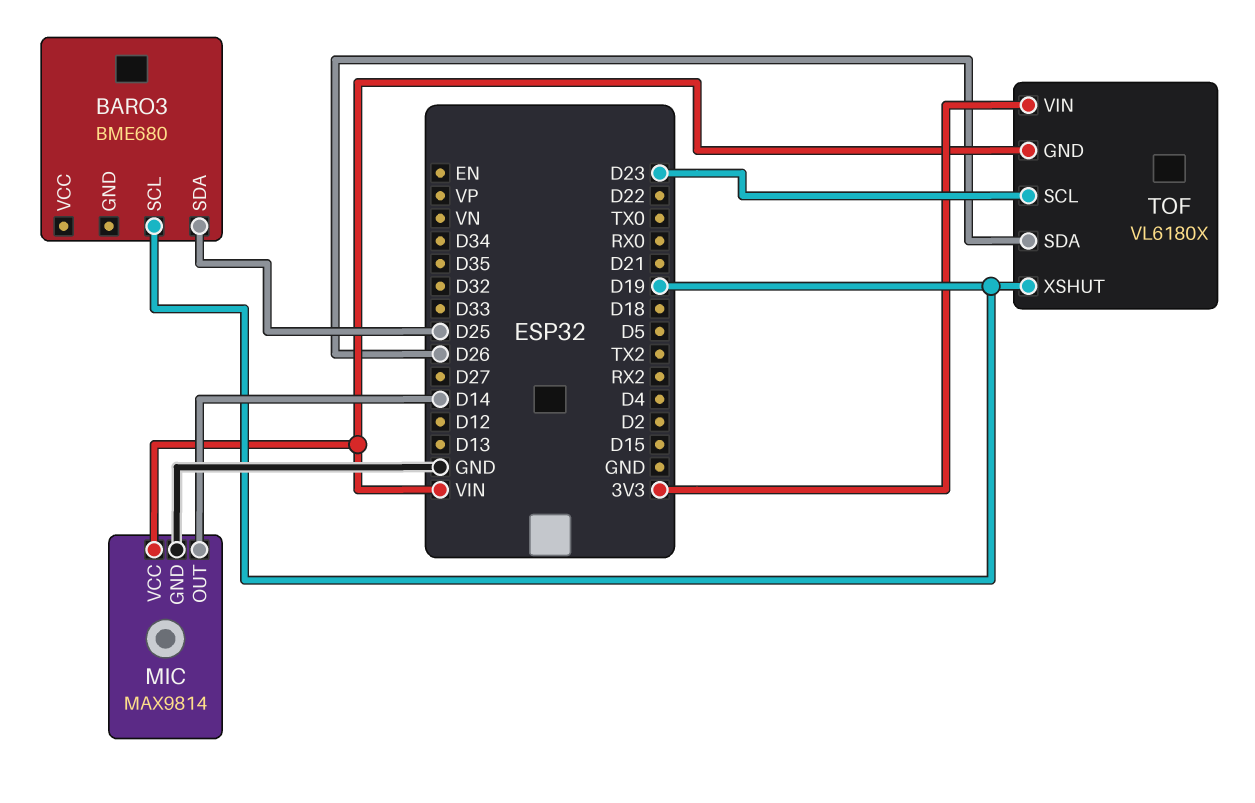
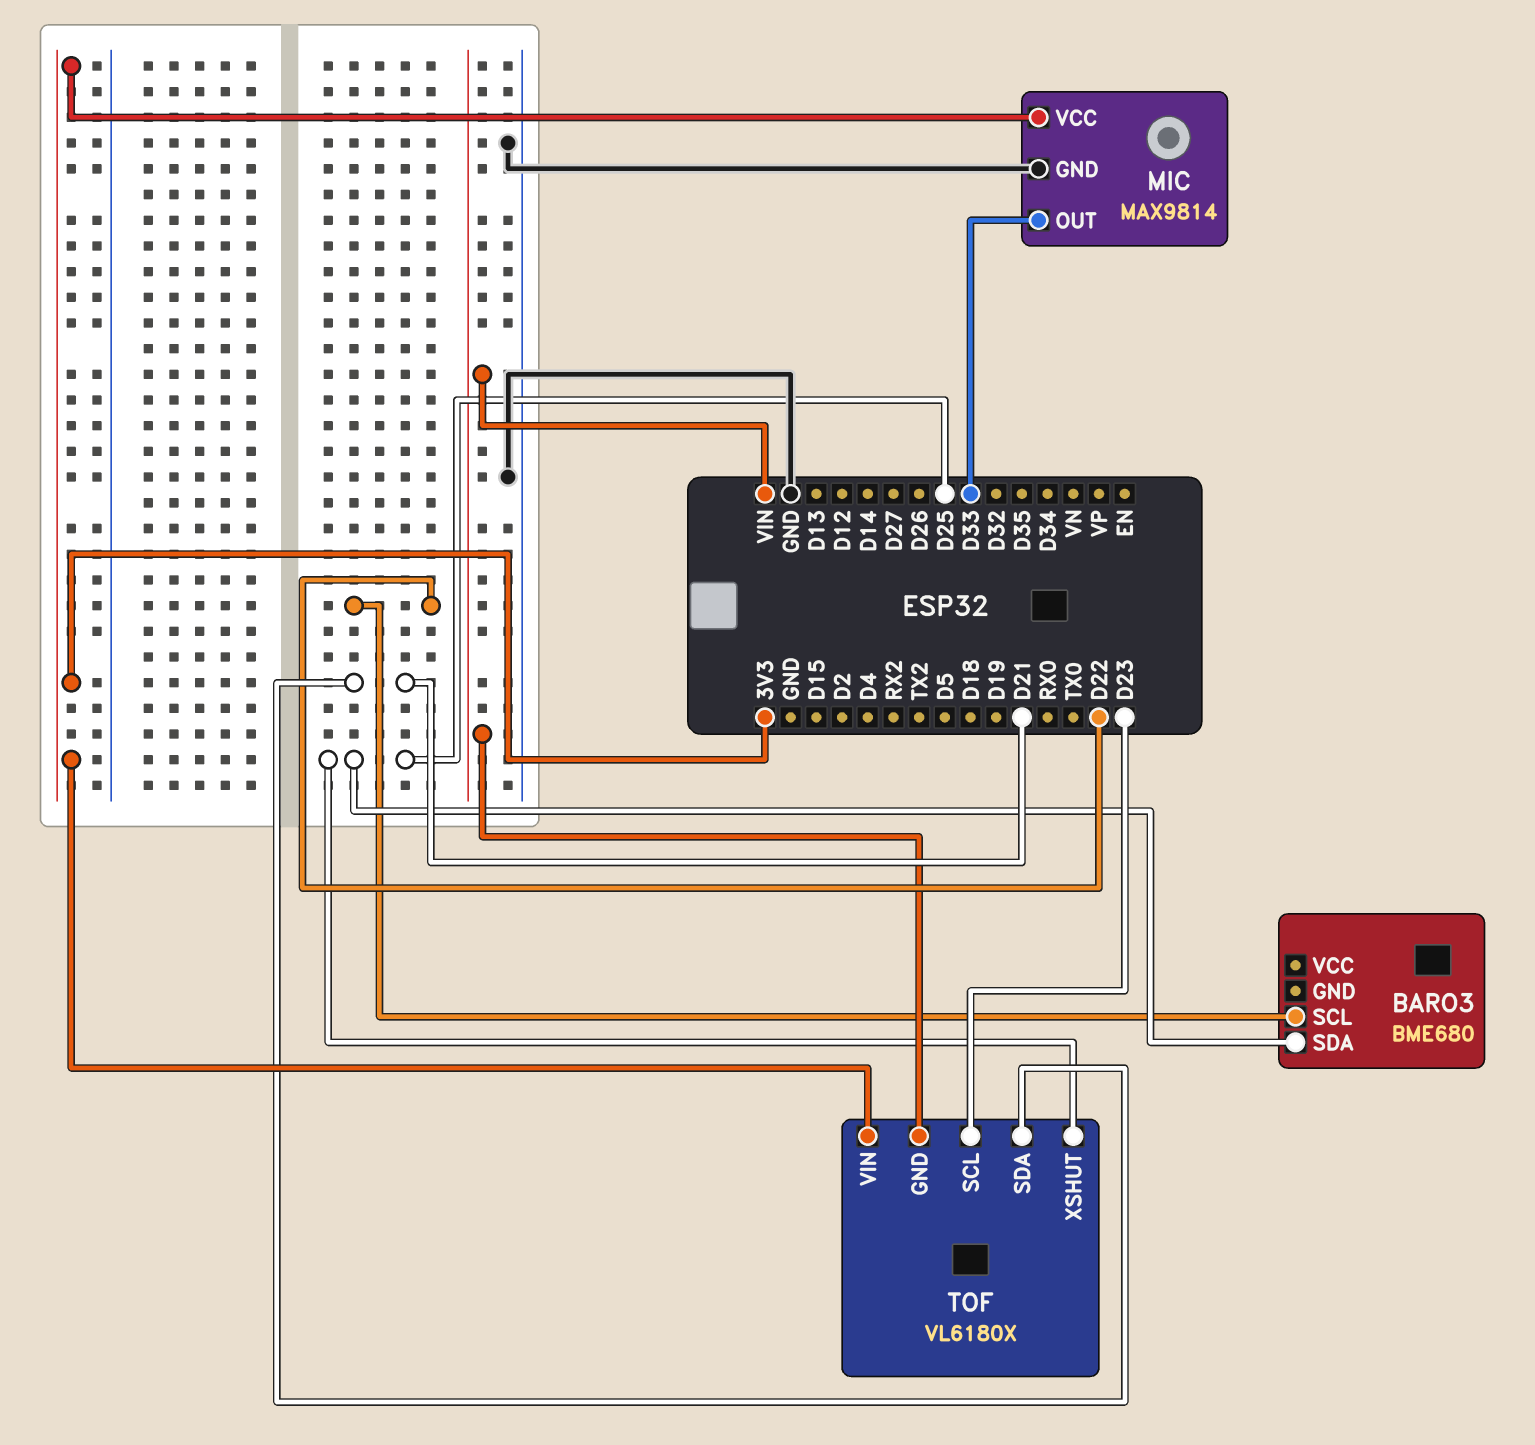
BARO3 pin SCL: D19 -> D22
MIC pin OUT: D14 -> D33
MIC pin VCC: VIN -> 3V3
TOF pin SDA: D26 -> D21
TOF pin XSHUT: D19 -> D25

